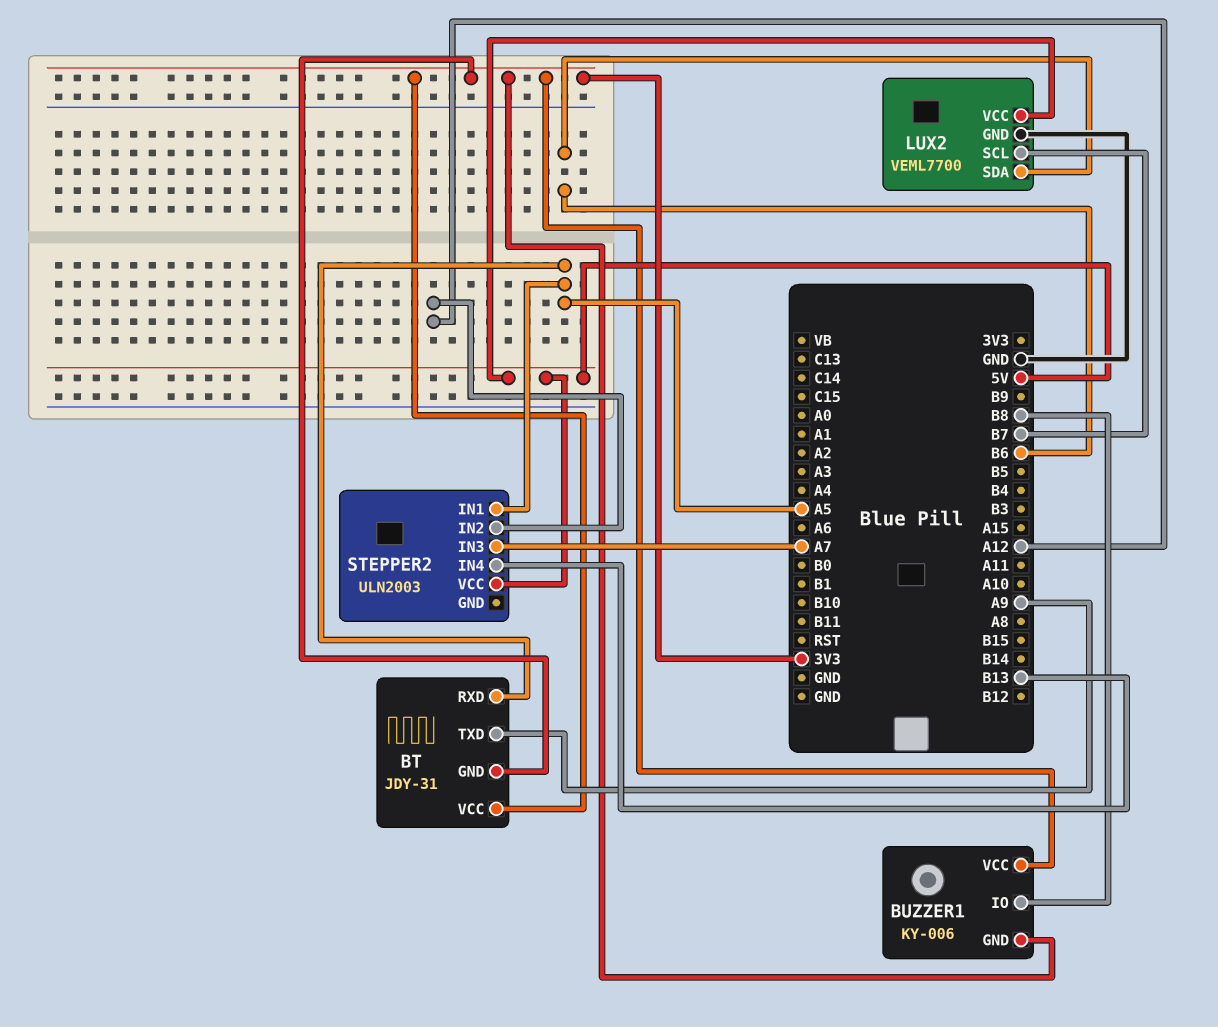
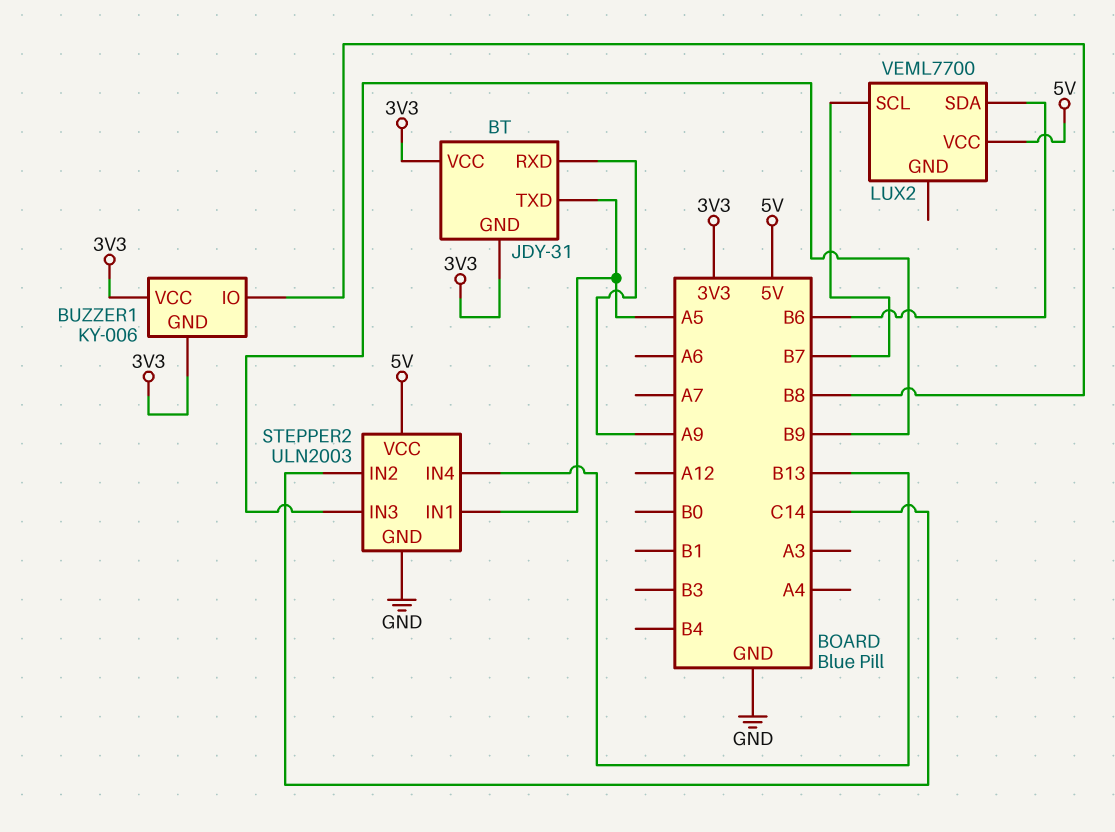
BT pin RXD: A5 -> A9
BT pin TXD: A9 -> A5
LUX2 pin GND: GND -> none
STEPPER2 pin GND: none -> GND
STEPPER2 pin IN2: A12 -> C14
STEPPER2 pin IN3: A7 -> B9

